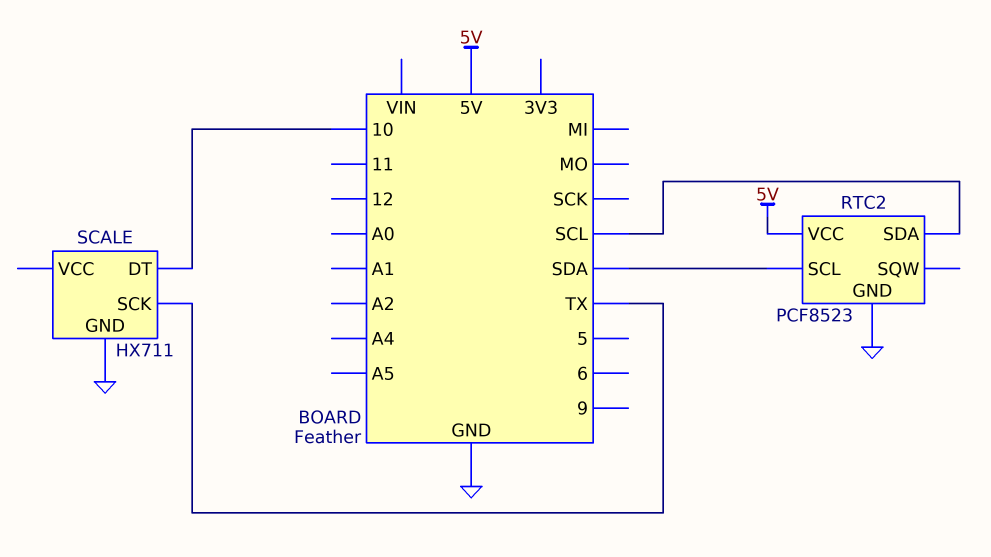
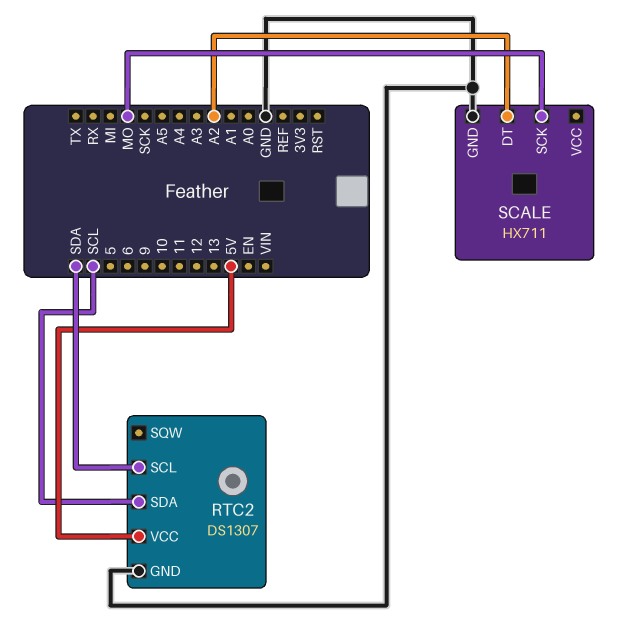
RTC2: PCF8523 -> DS1307
SCALE pin DT: 10 -> A2
SCALE pin SCK: TX -> MO

